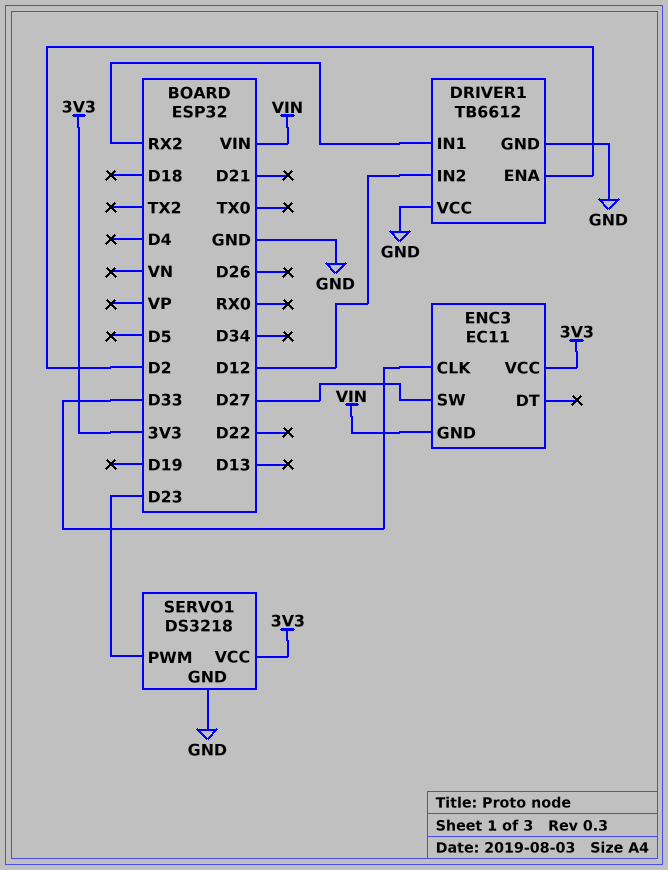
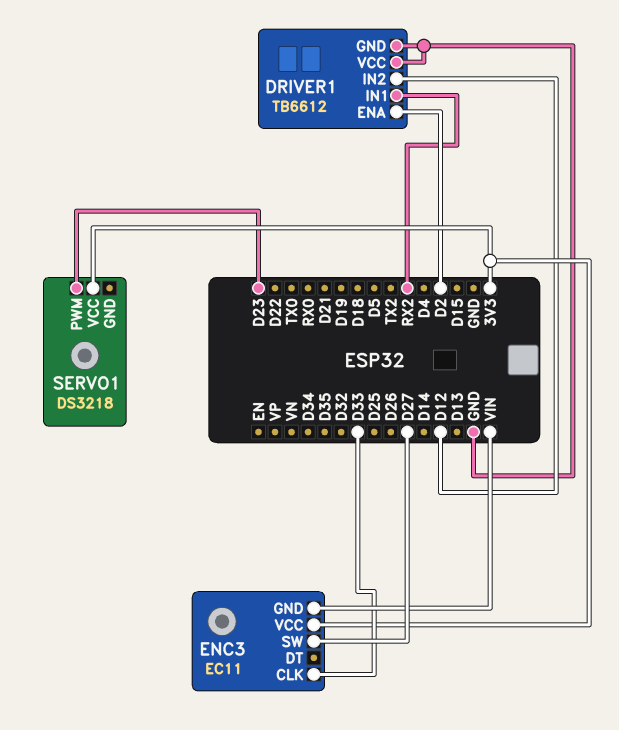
SERVO1 pin GND: GND -> none

